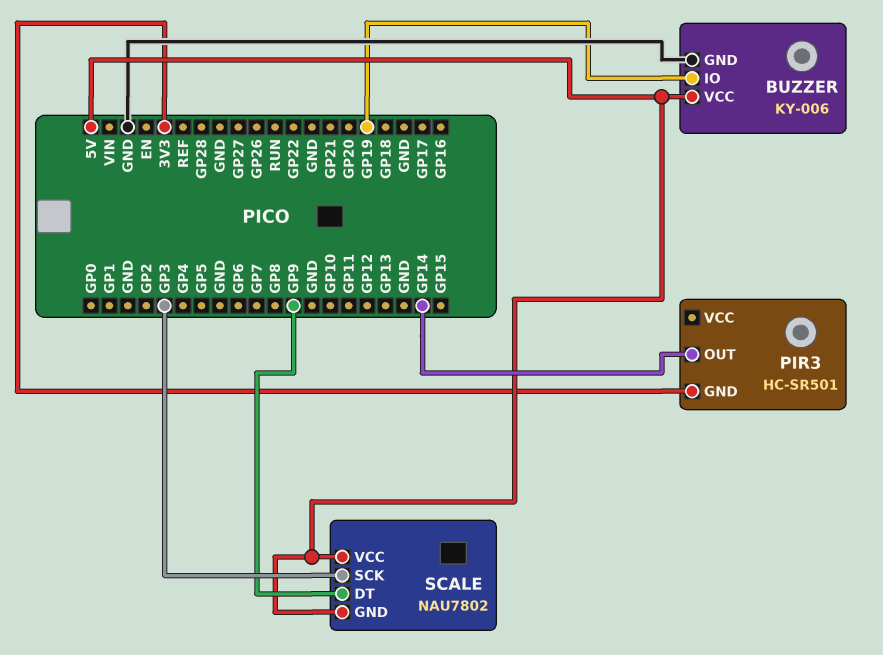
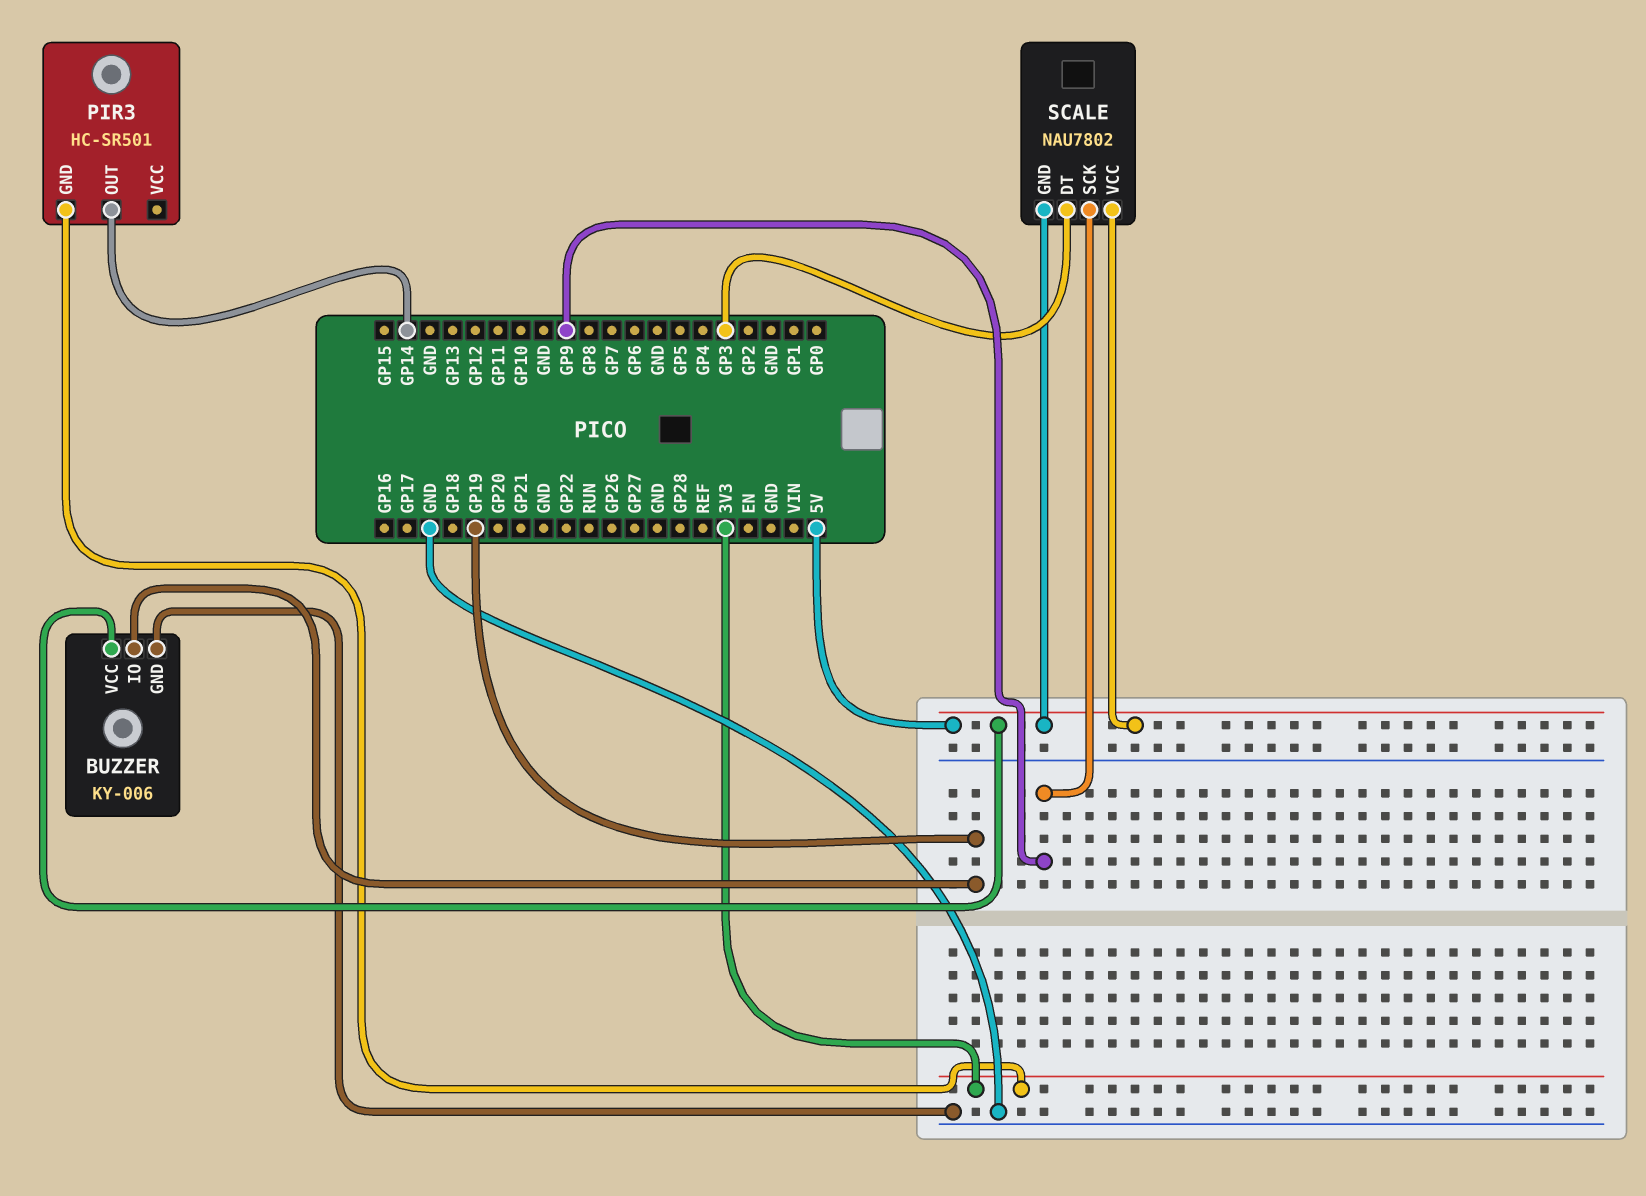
SCALE pin DT: GP9 -> GP3
SCALE pin SCK: GP3 -> GP9

